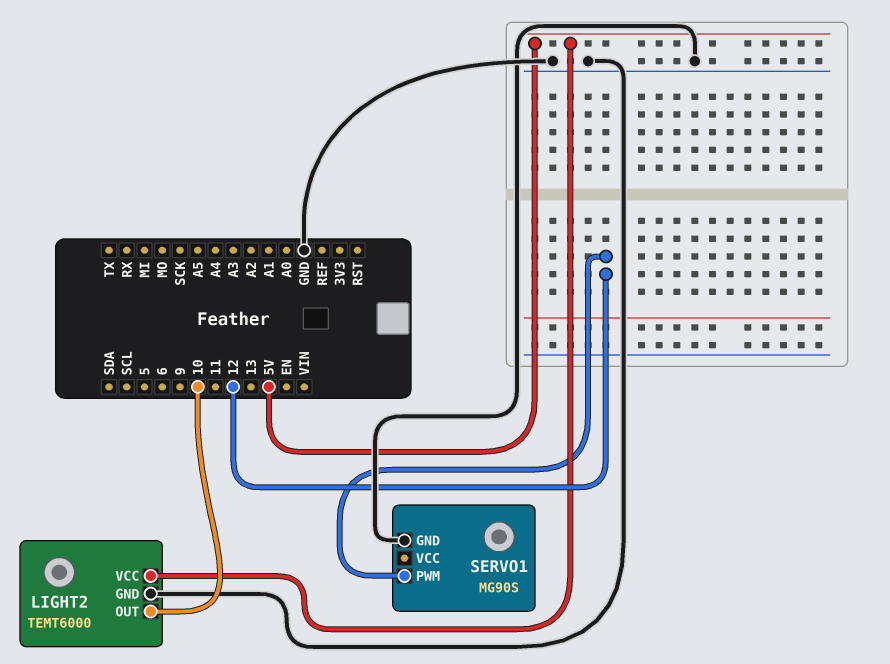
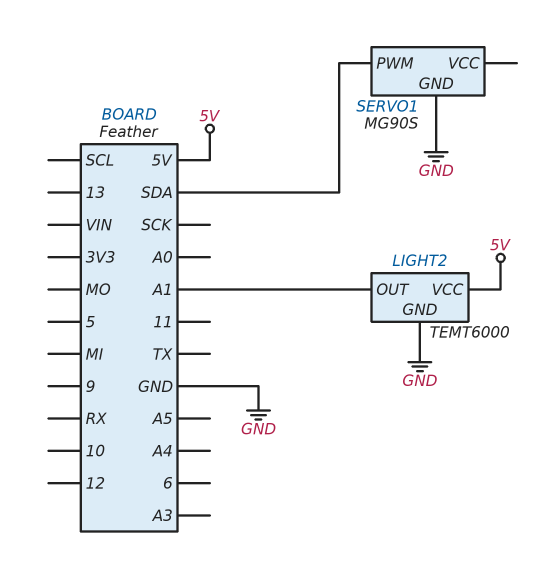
LIGHT2 pin OUT: 10 -> A1
SERVO1 pin PWM: 12 -> SDA

